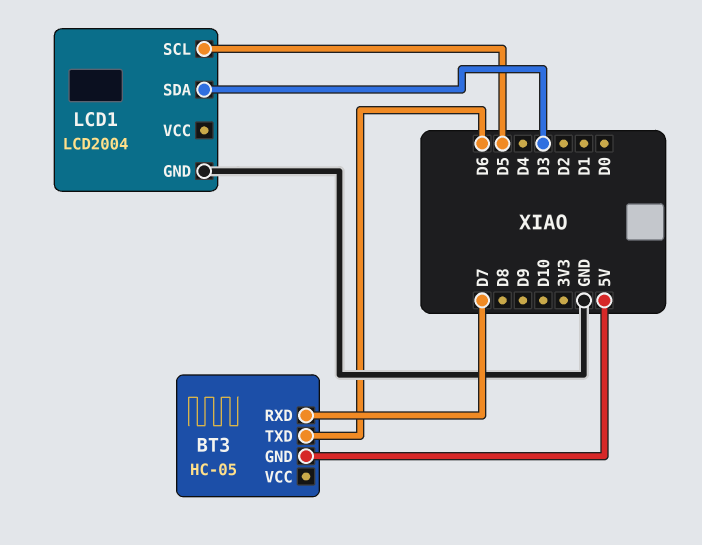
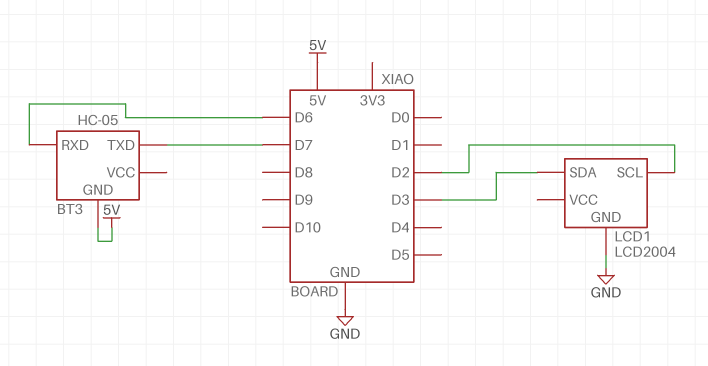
BT3 pin RXD: D7 -> D6
BT3 pin TXD: D6 -> D7
LCD1 pin SCL: D5 -> D2

